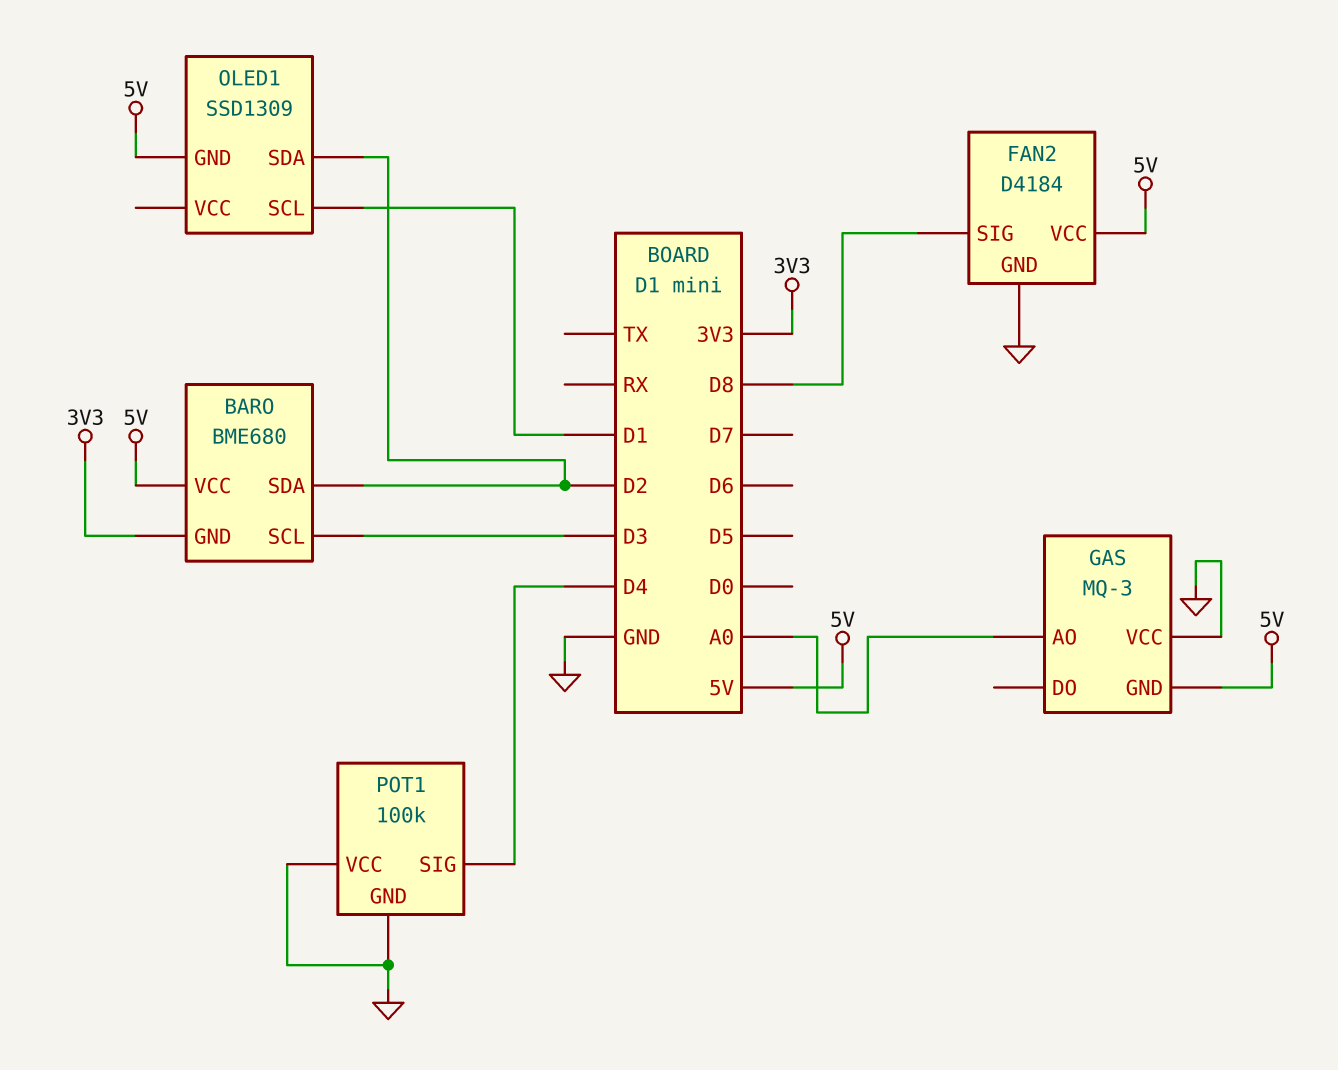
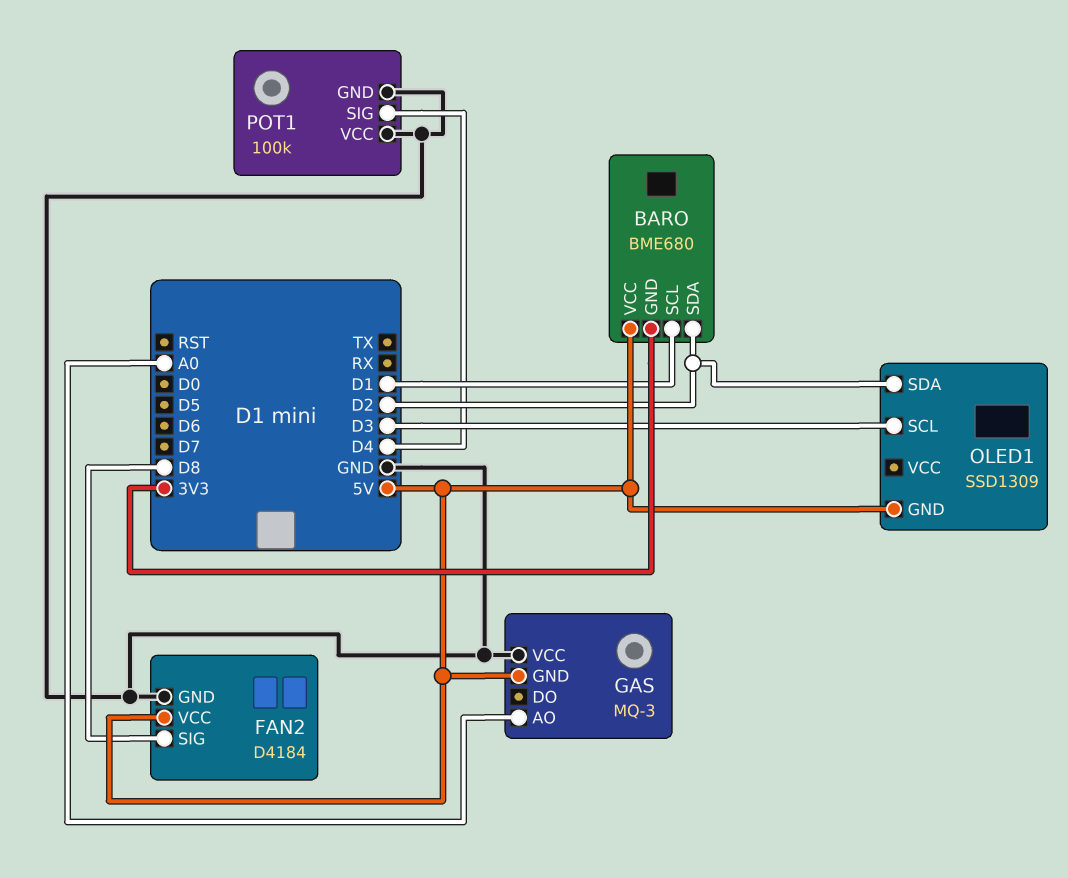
BARO pin SCL: D3 -> D1
OLED1 pin SCL: D1 -> D3

